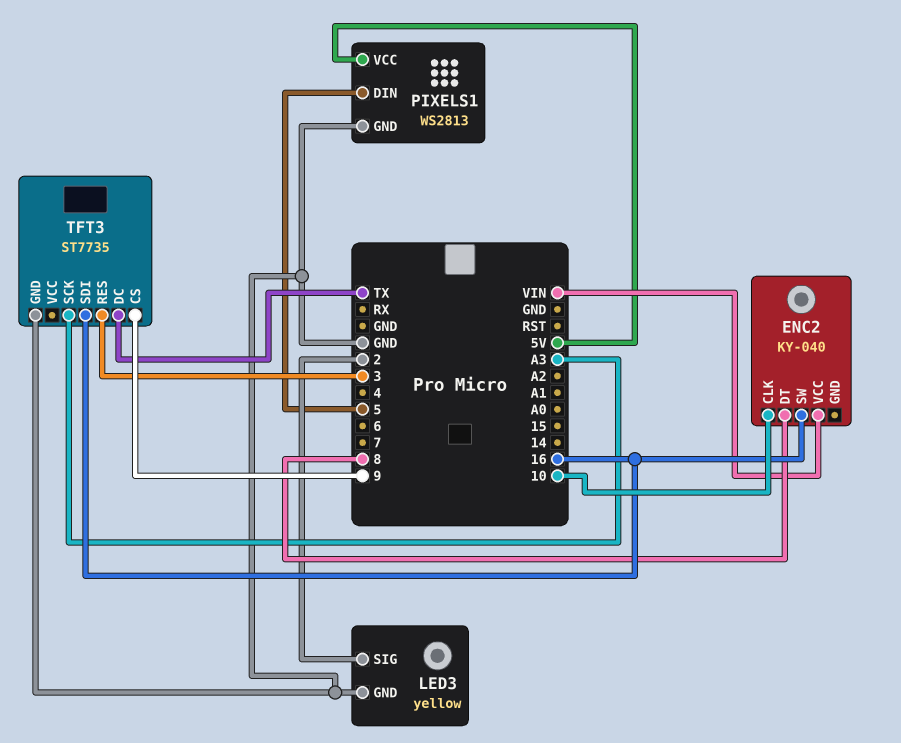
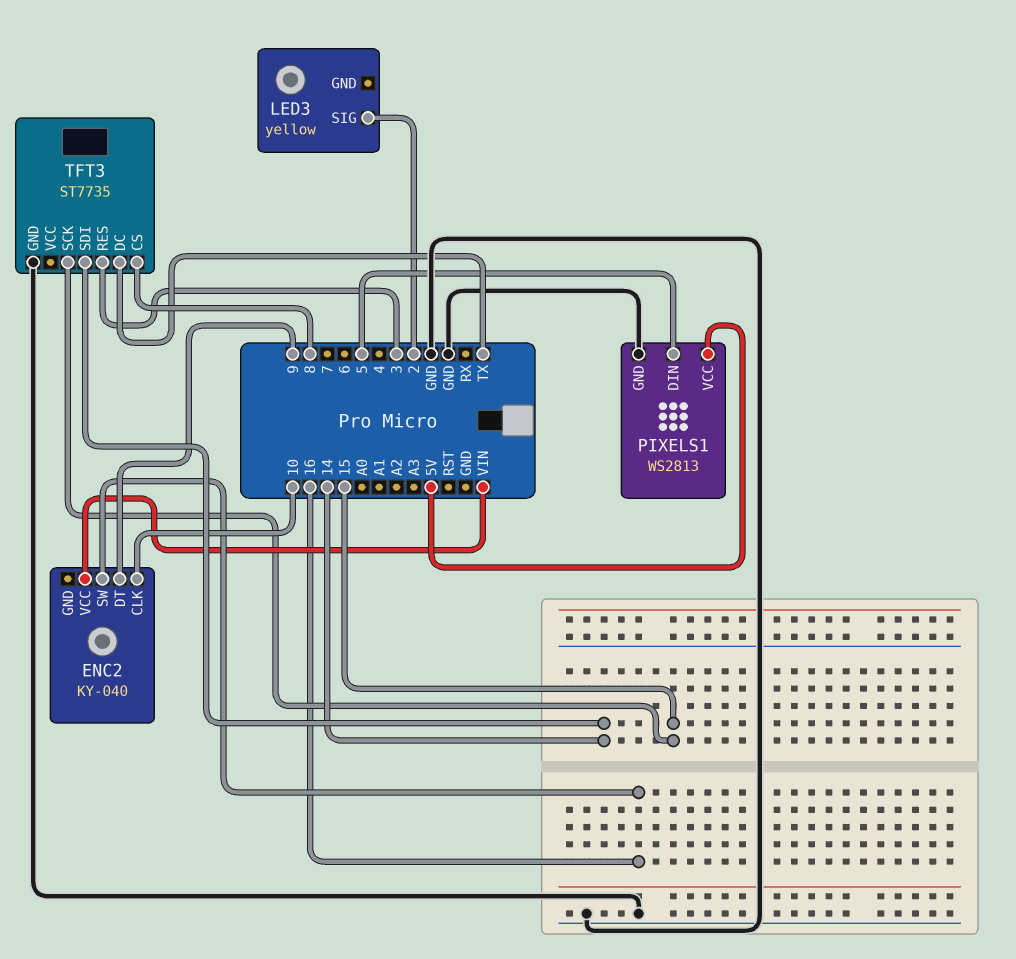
ENC2 pin DT: 8 -> 9
LED3 pin GND: GND -> none
TFT3 pin CS: 9 -> 8
TFT3 pin SCK: A3 -> 15
TFT3 pin SDI: 16 -> 14

